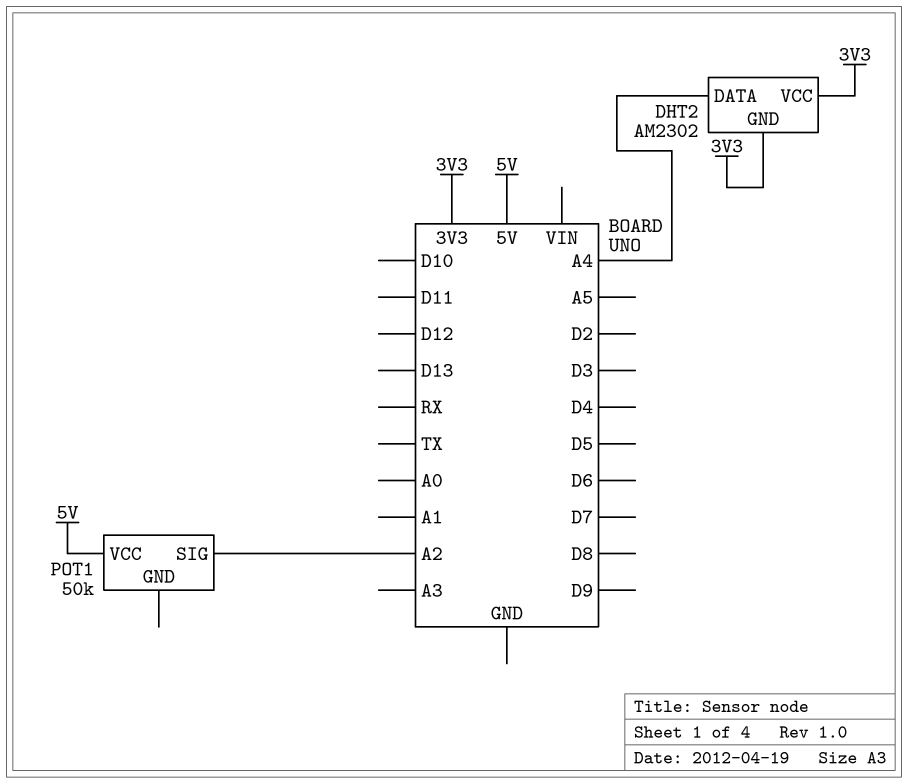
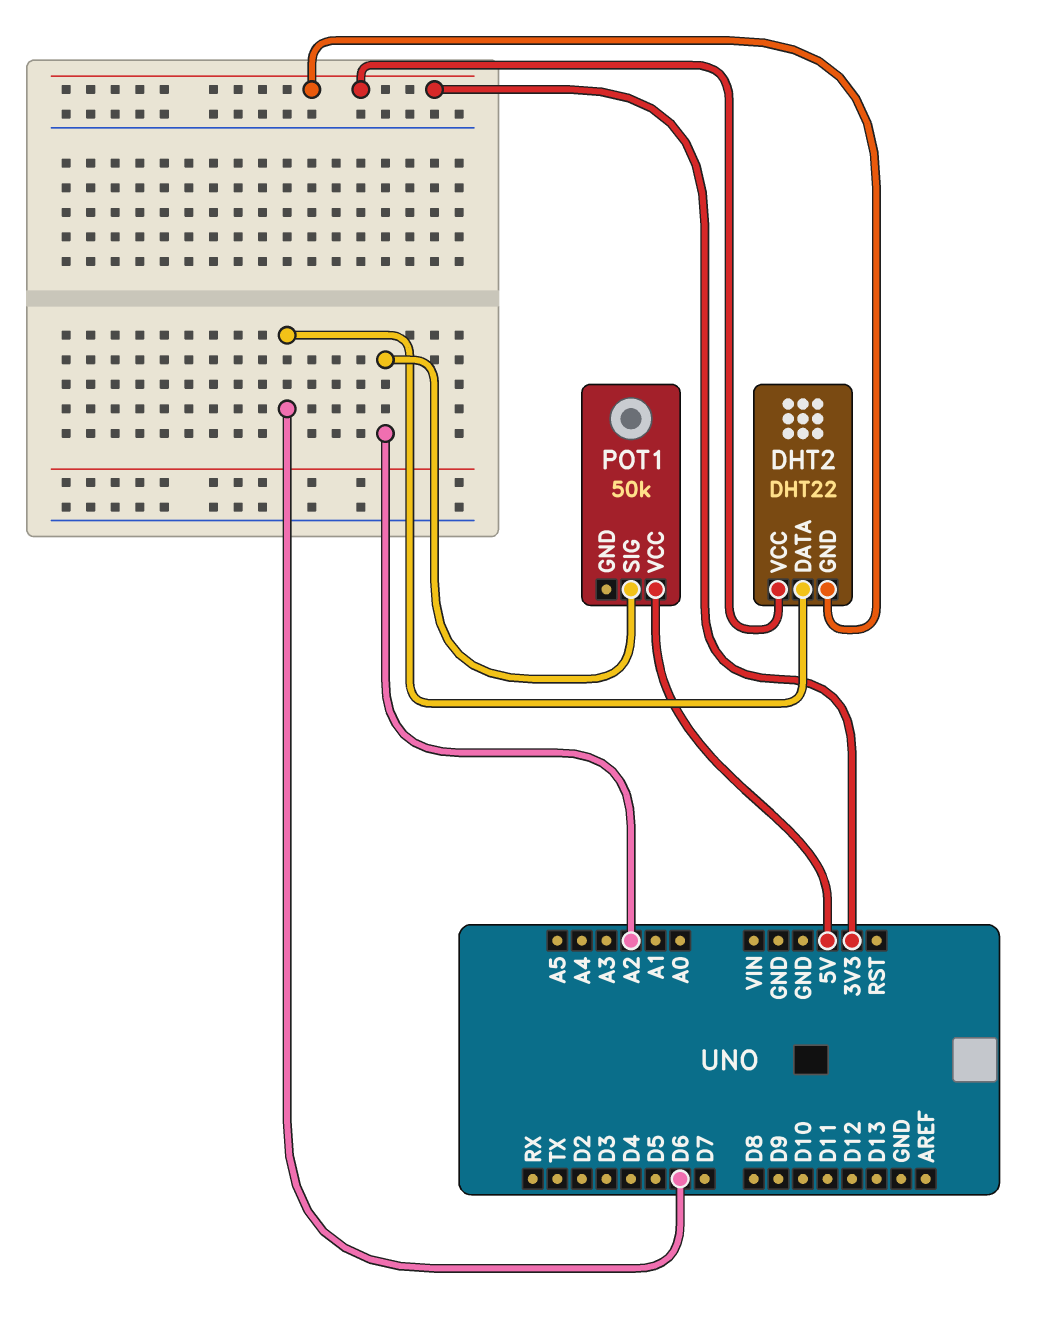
DHT2: AM2302 -> DHT22
DHT2 pin DATA: A4 -> D6

